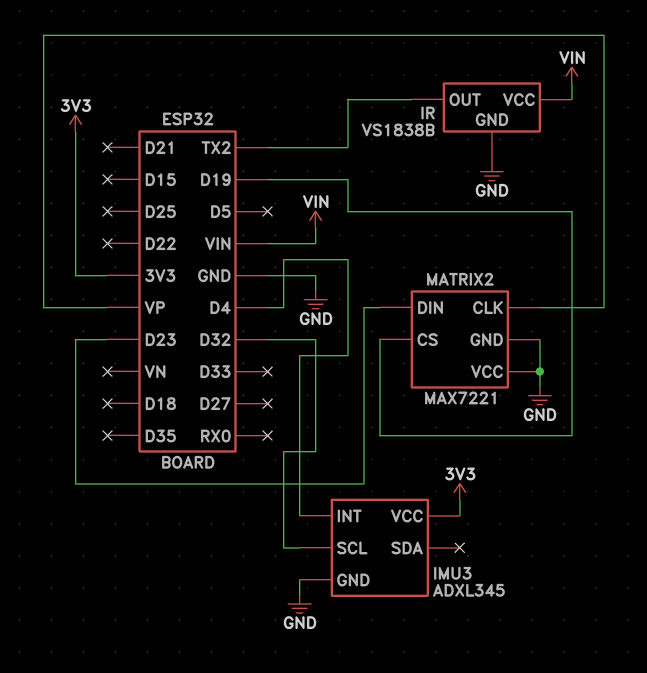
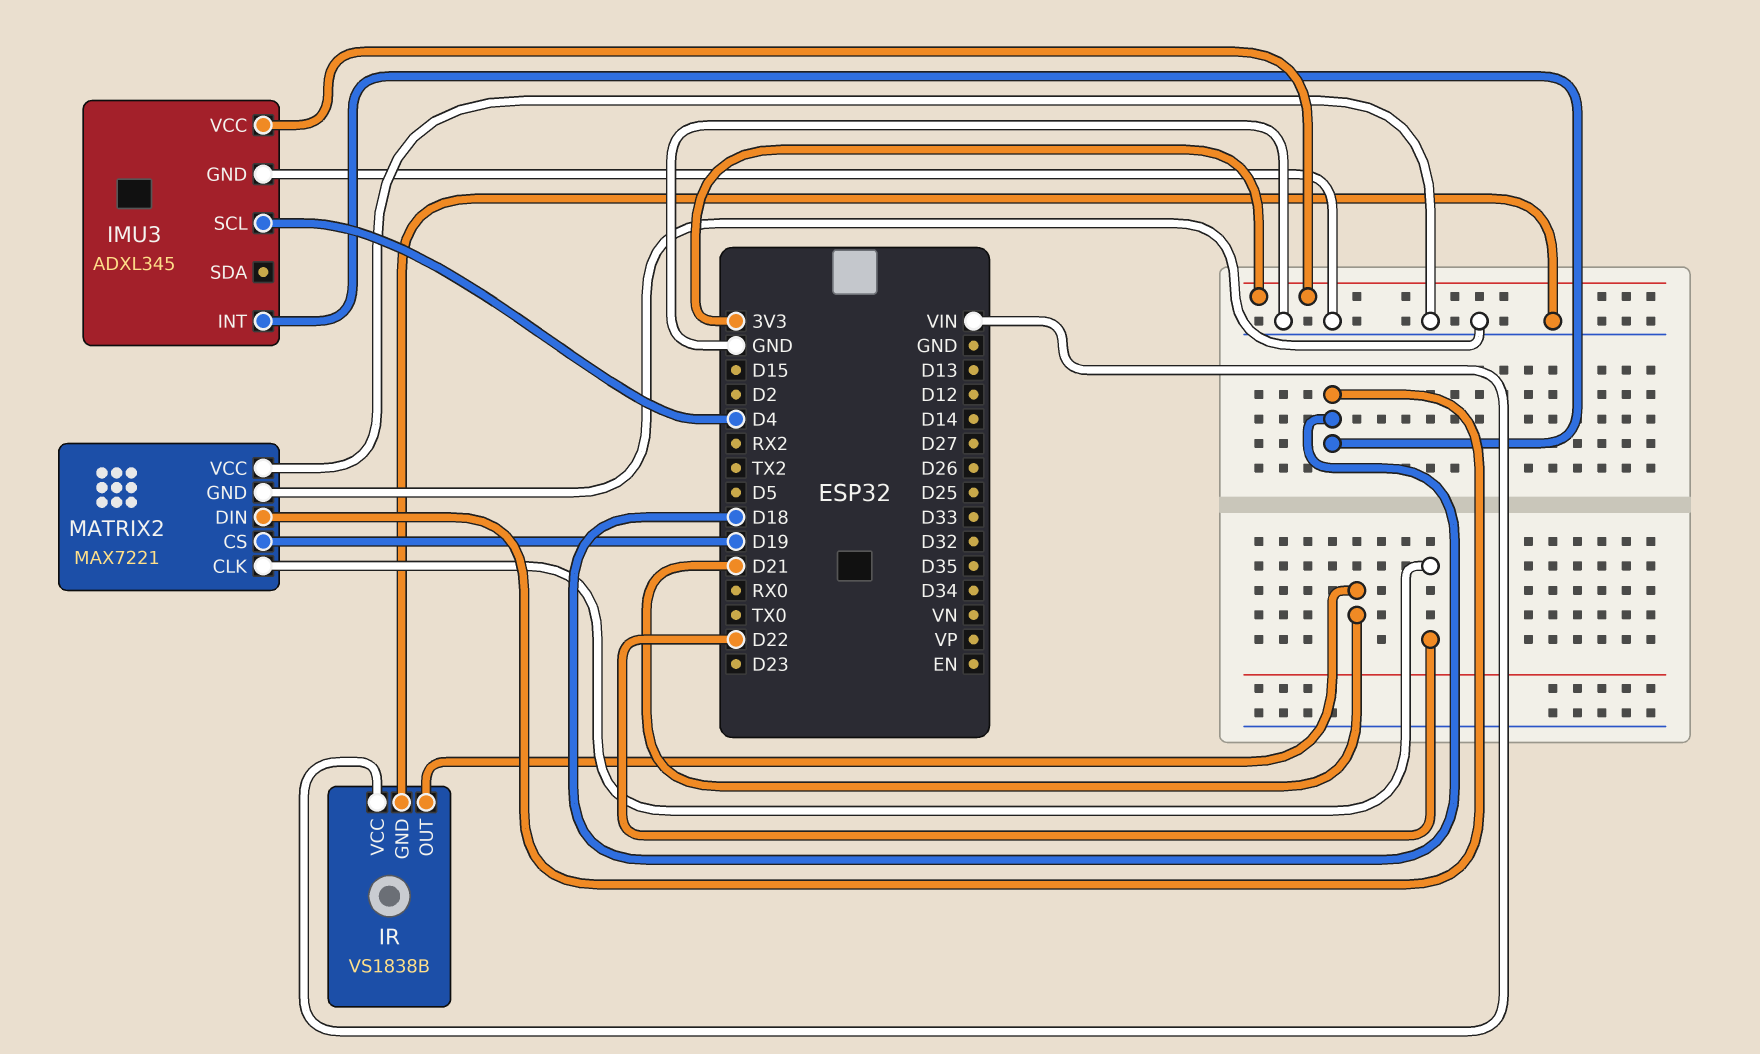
IMU3 pin INT: D4 -> D18
IMU3 pin SCL: D32 -> D4
IR pin OUT: TX2 -> D21
MATRIX2 pin CLK: VP -> D22
MATRIX2 pin DIN: D23 -> D18

